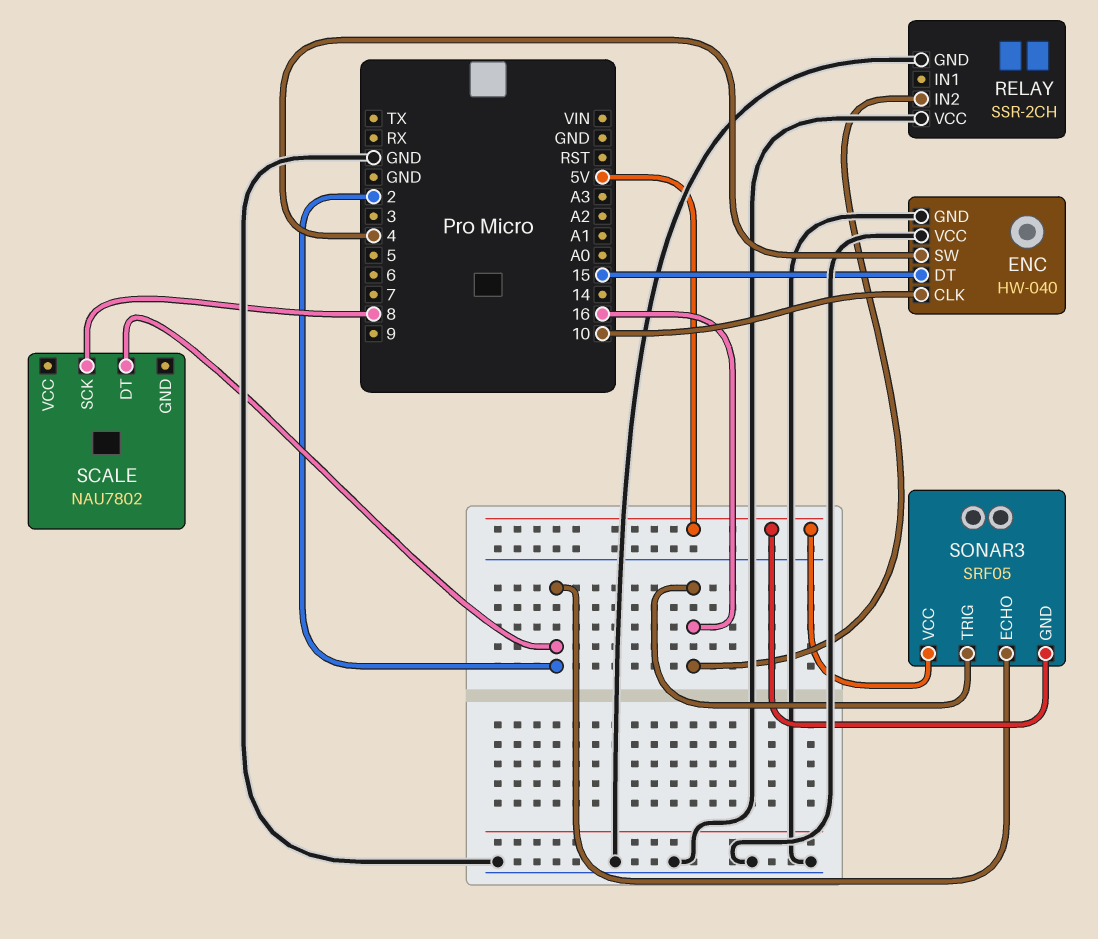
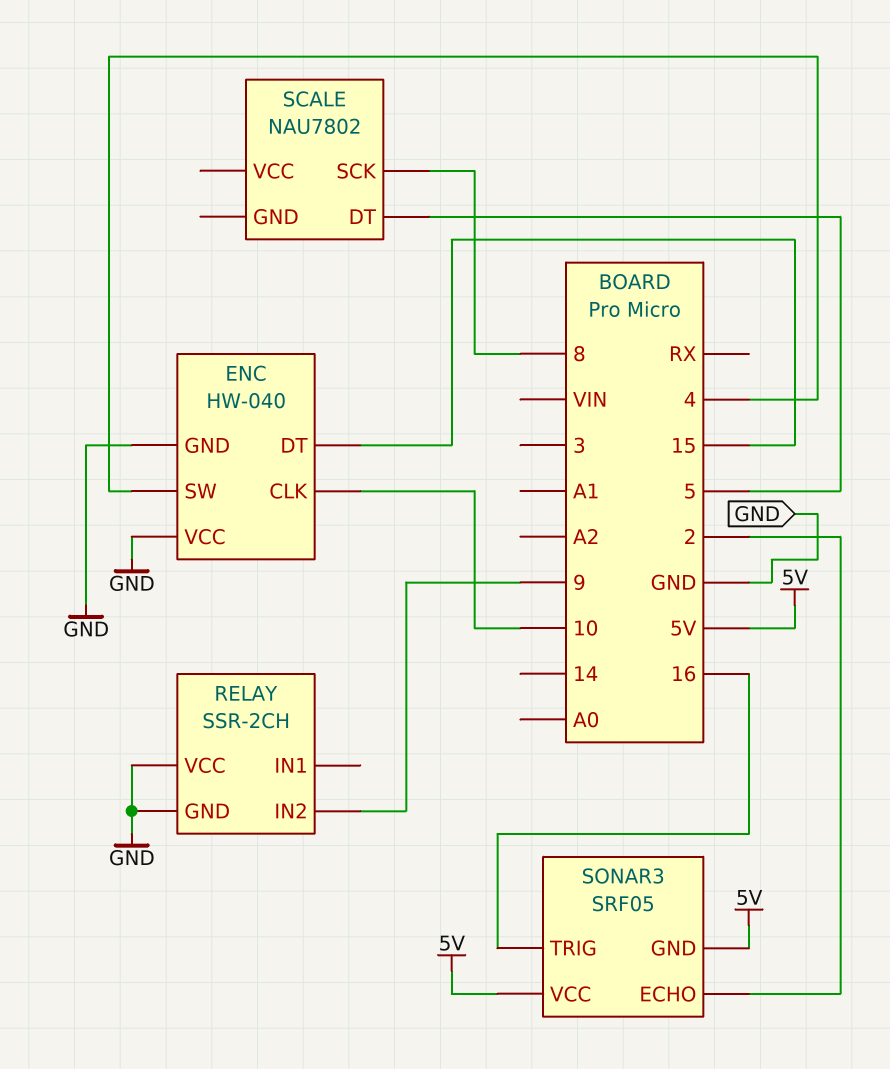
RELAY pin IN2: 16 -> 9
SCALE pin DT: 2 -> 5

